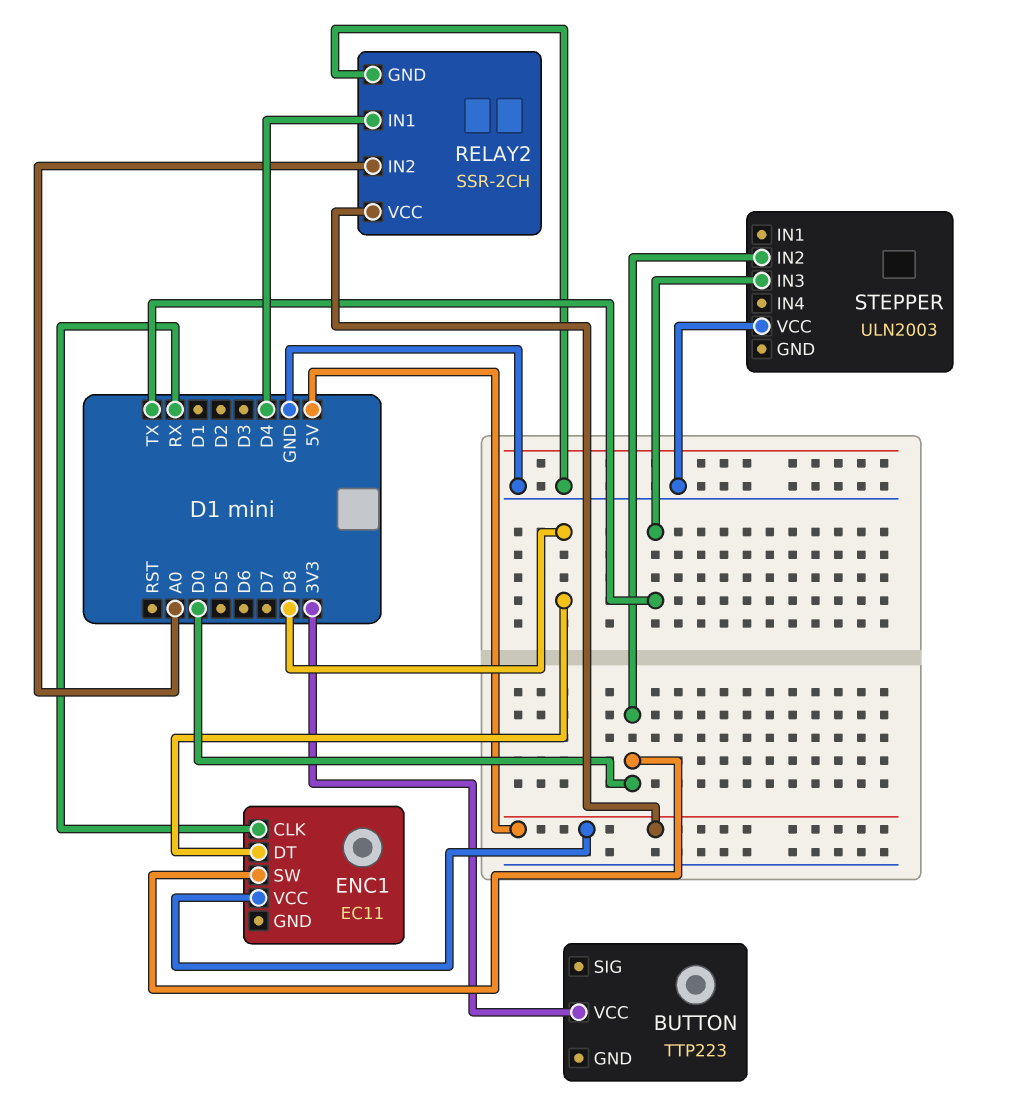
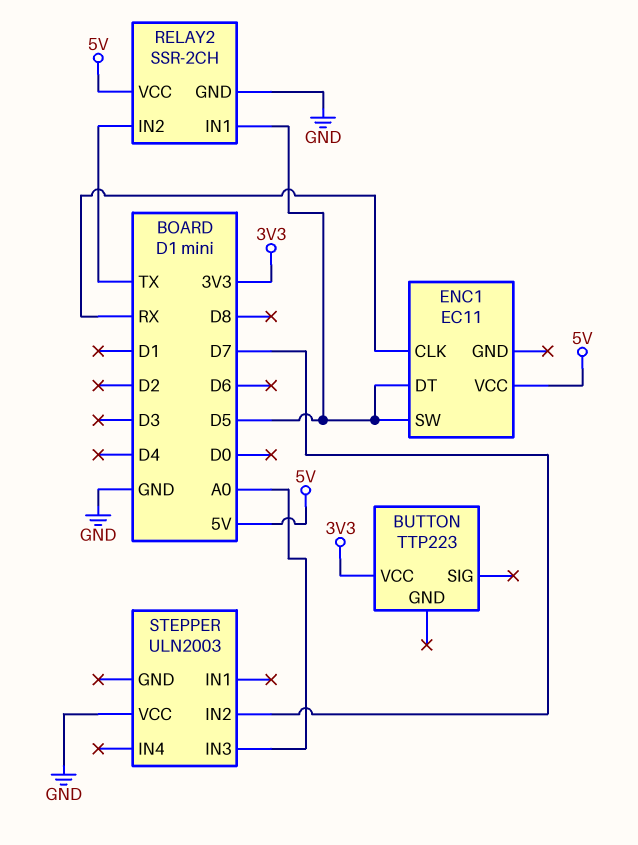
ENC1 pin DT: D8 -> D5
ENC1 pin SW: D0 -> D5
RELAY2 pin IN1: D4 -> D5
RELAY2 pin IN2: A0 -> TX
STEPPER pin IN2: D0 -> D7
STEPPER pin IN3: TX -> A0

